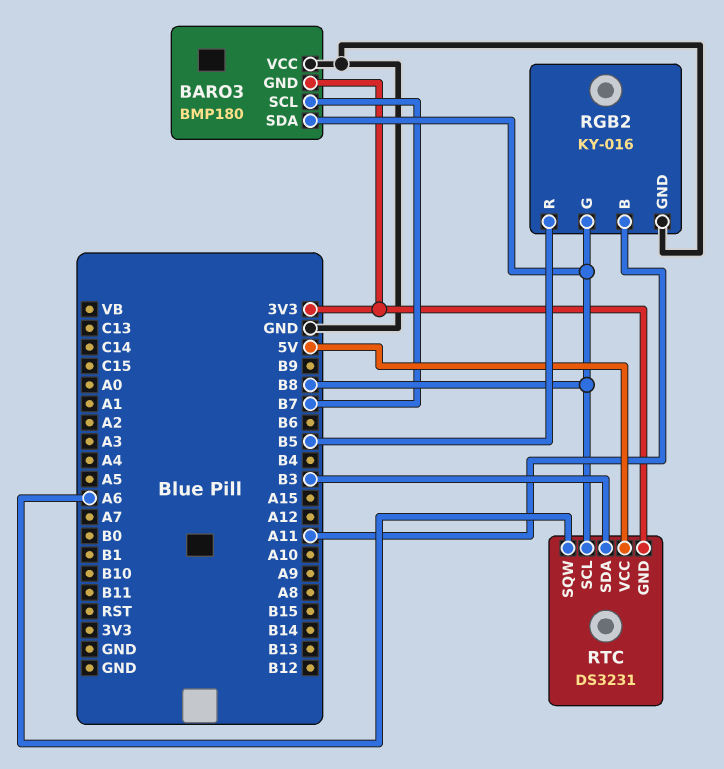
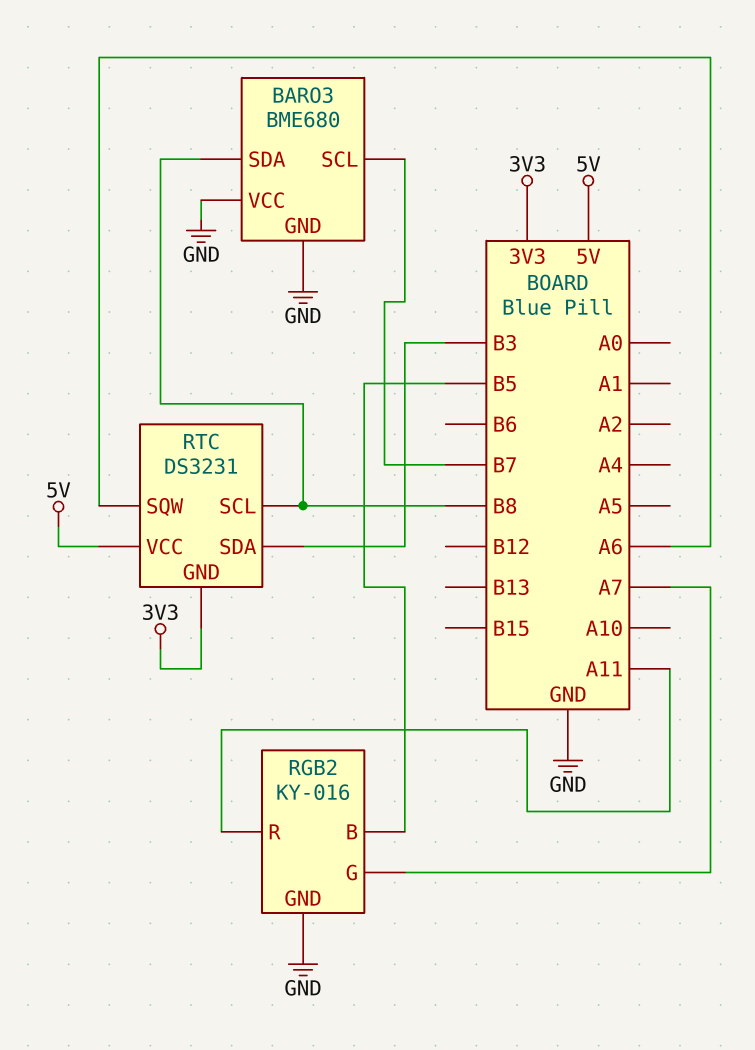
BARO3: BMP180 -> BME680
BARO3 pin GND: 3V3 -> GND
RGB2 pin B: A11 -> B5
RGB2 pin G: B8 -> A7
RGB2 pin R: B5 -> A11

